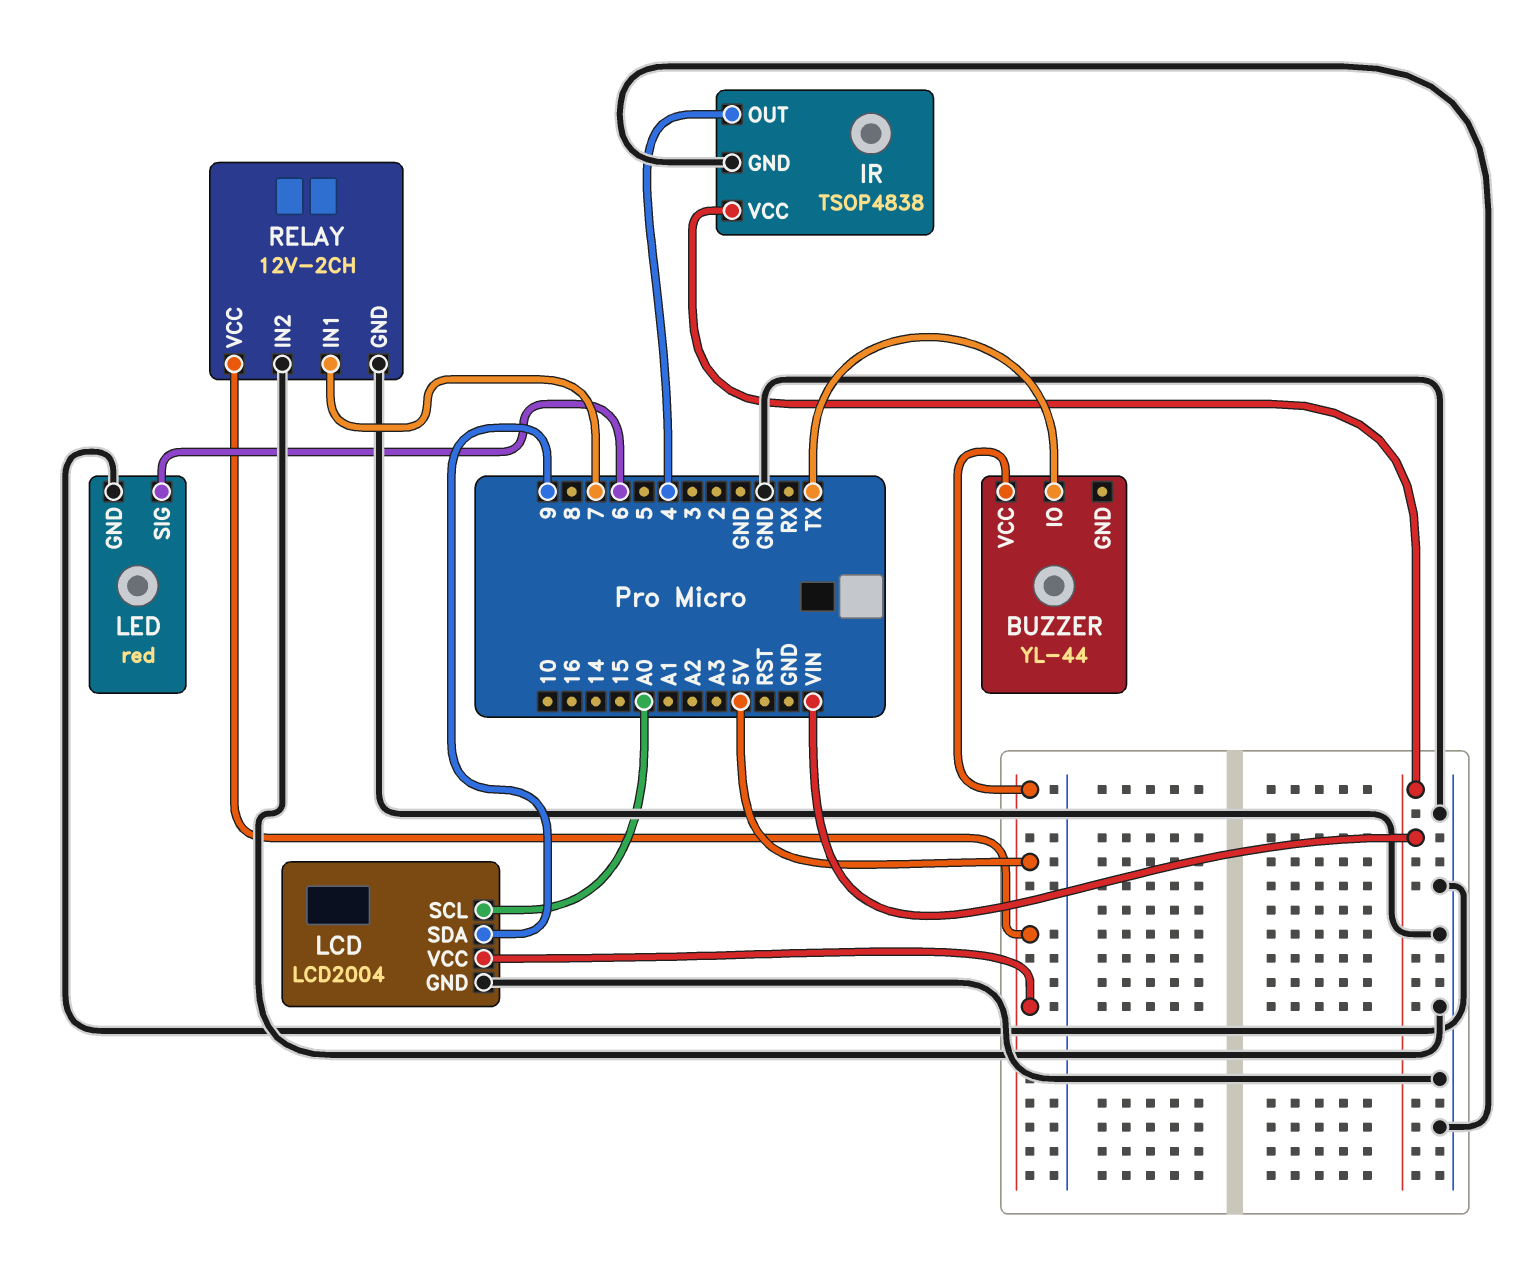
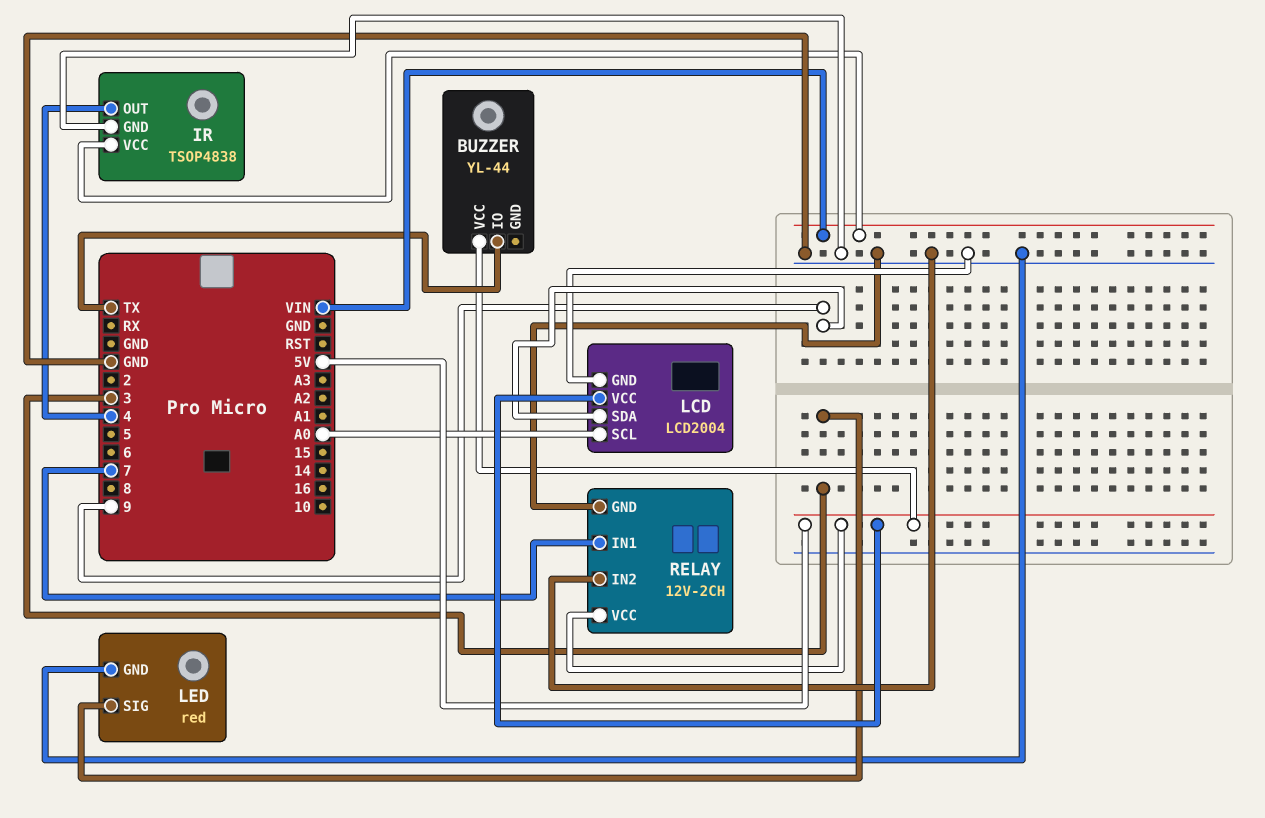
LED pin SIG: 6 -> 3

